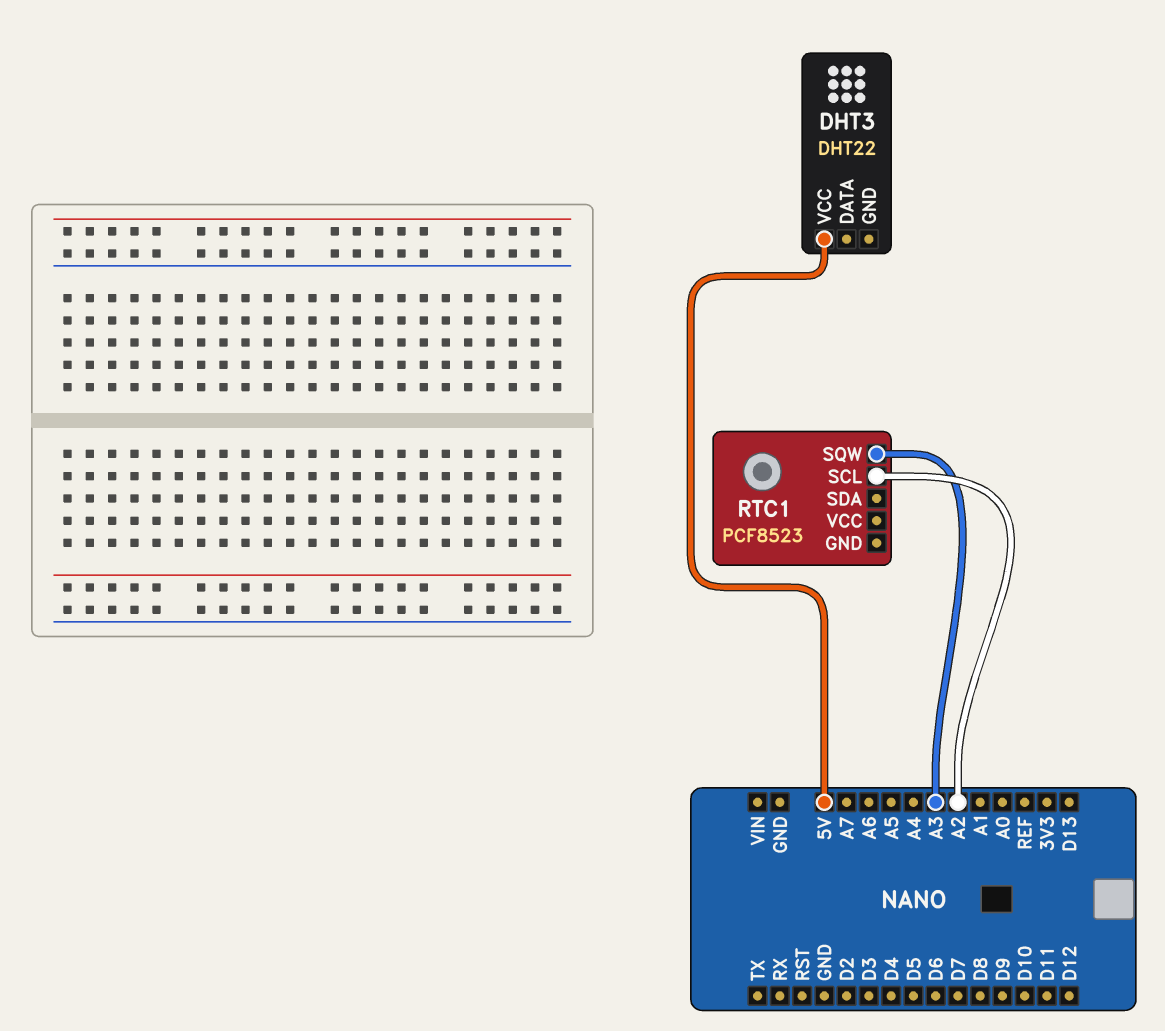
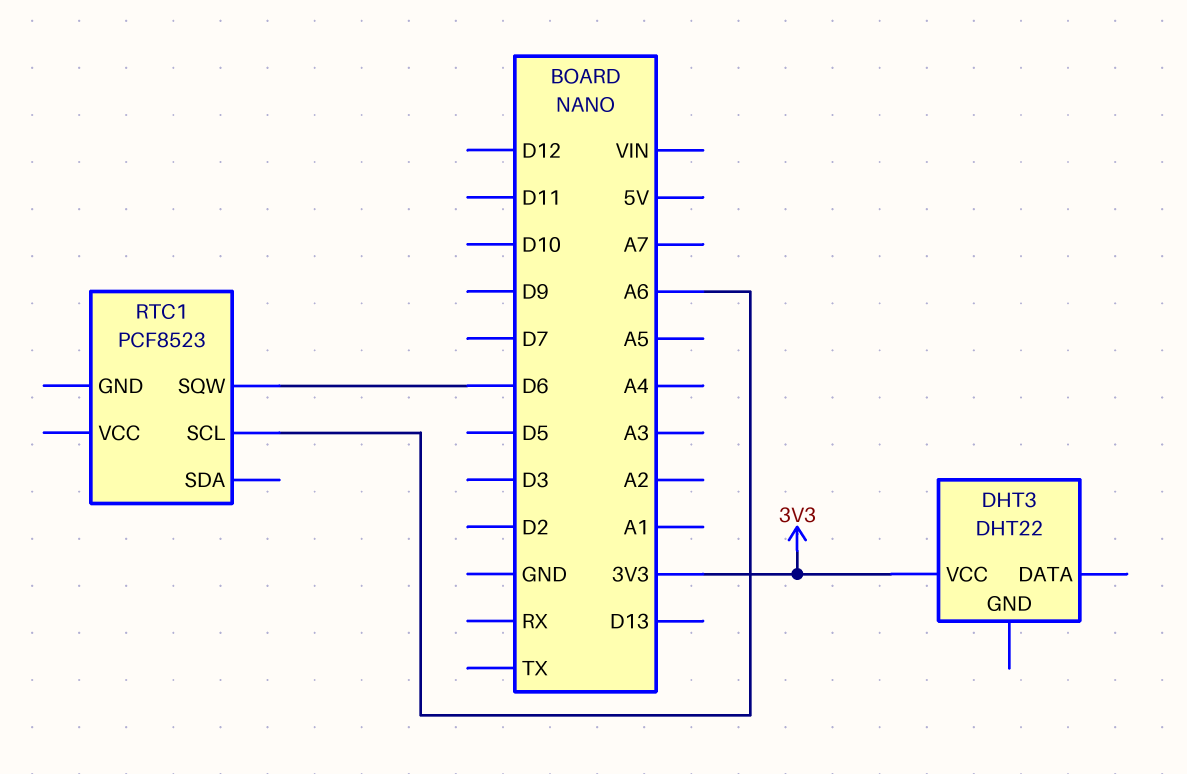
DHT3 pin VCC: 5V -> 3V3
RTC1 pin SCL: A2 -> A6
RTC1 pin SQW: A3 -> D6

